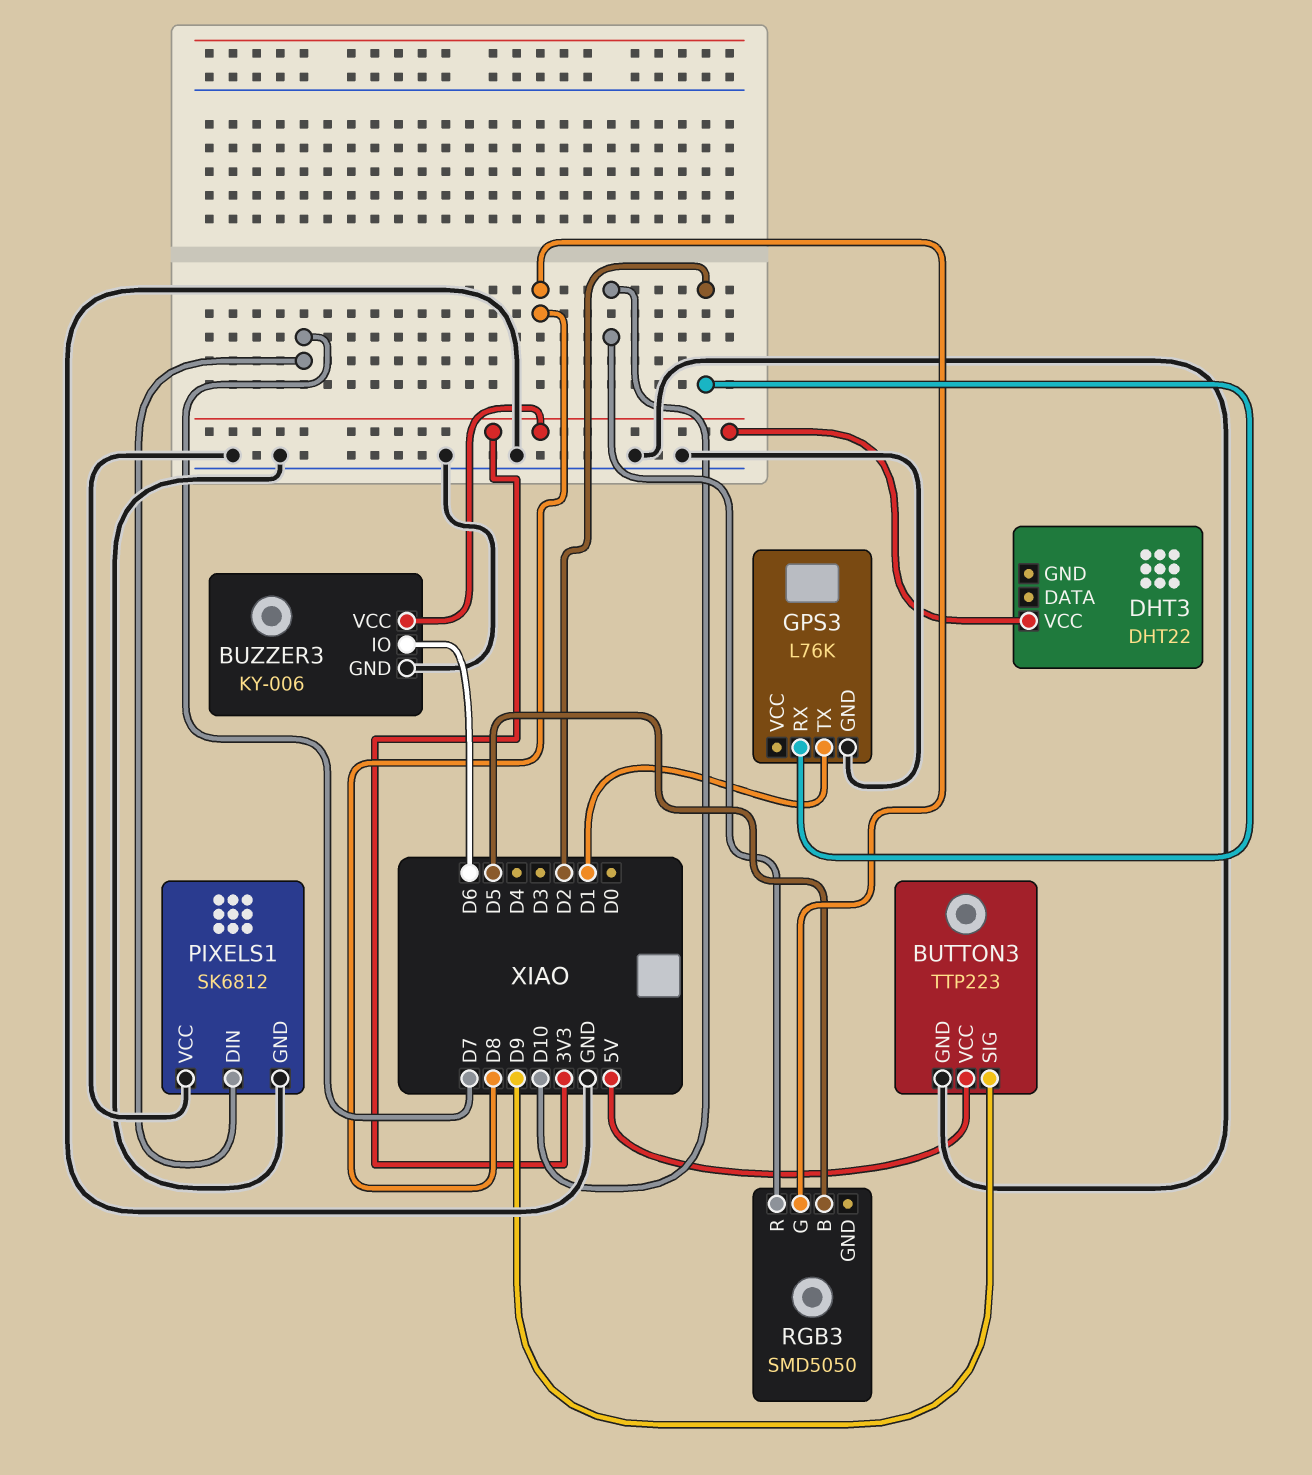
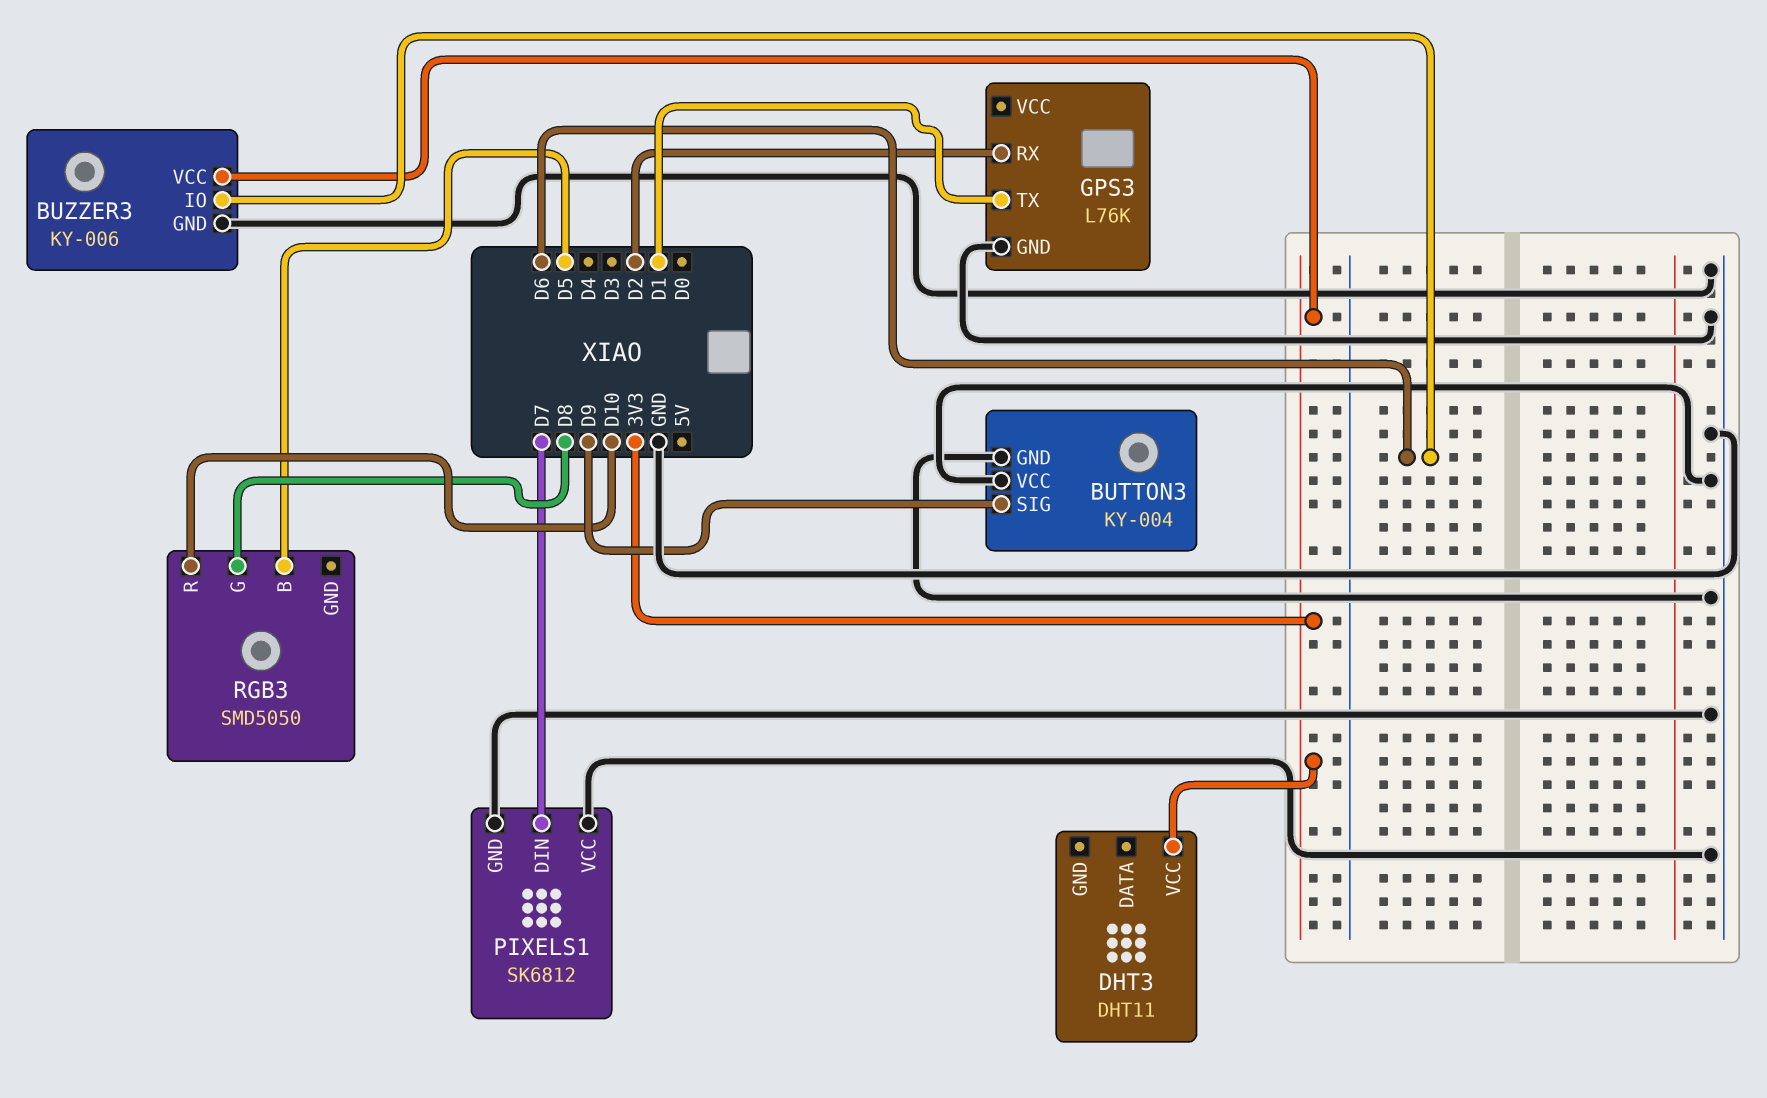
BUTTON3: TTP223 -> KY-004
BUTTON3 pin VCC: 5V -> GND
DHT3: DHT22 -> DHT11

